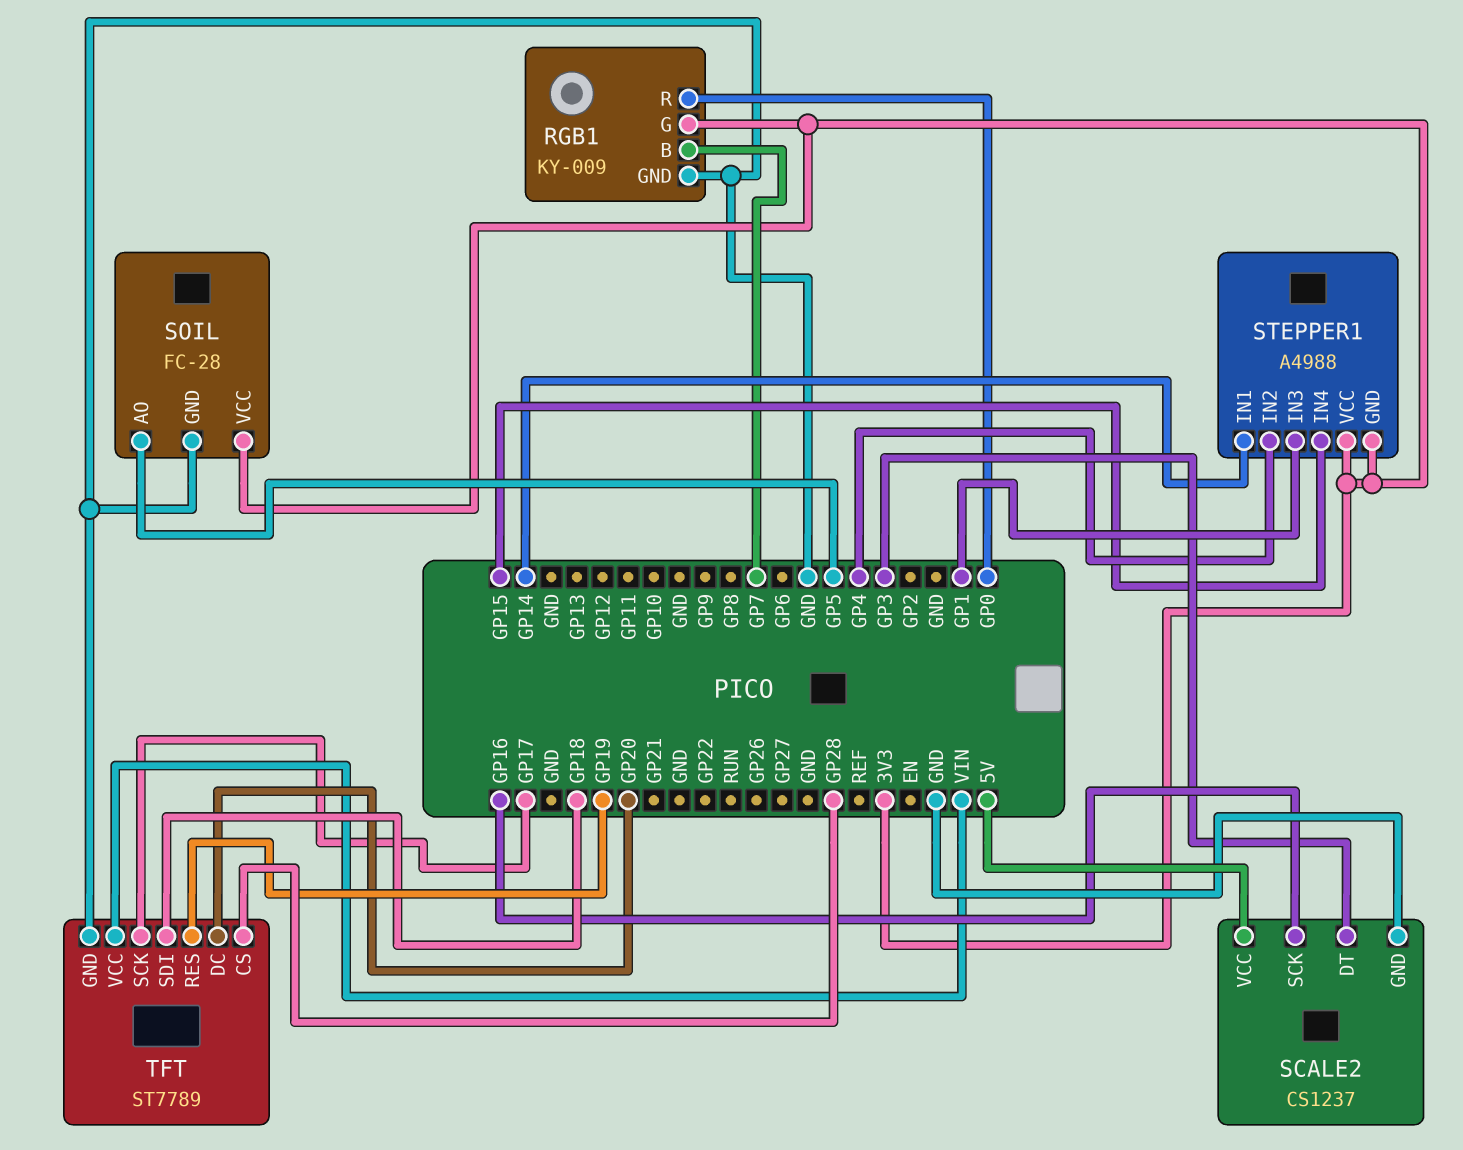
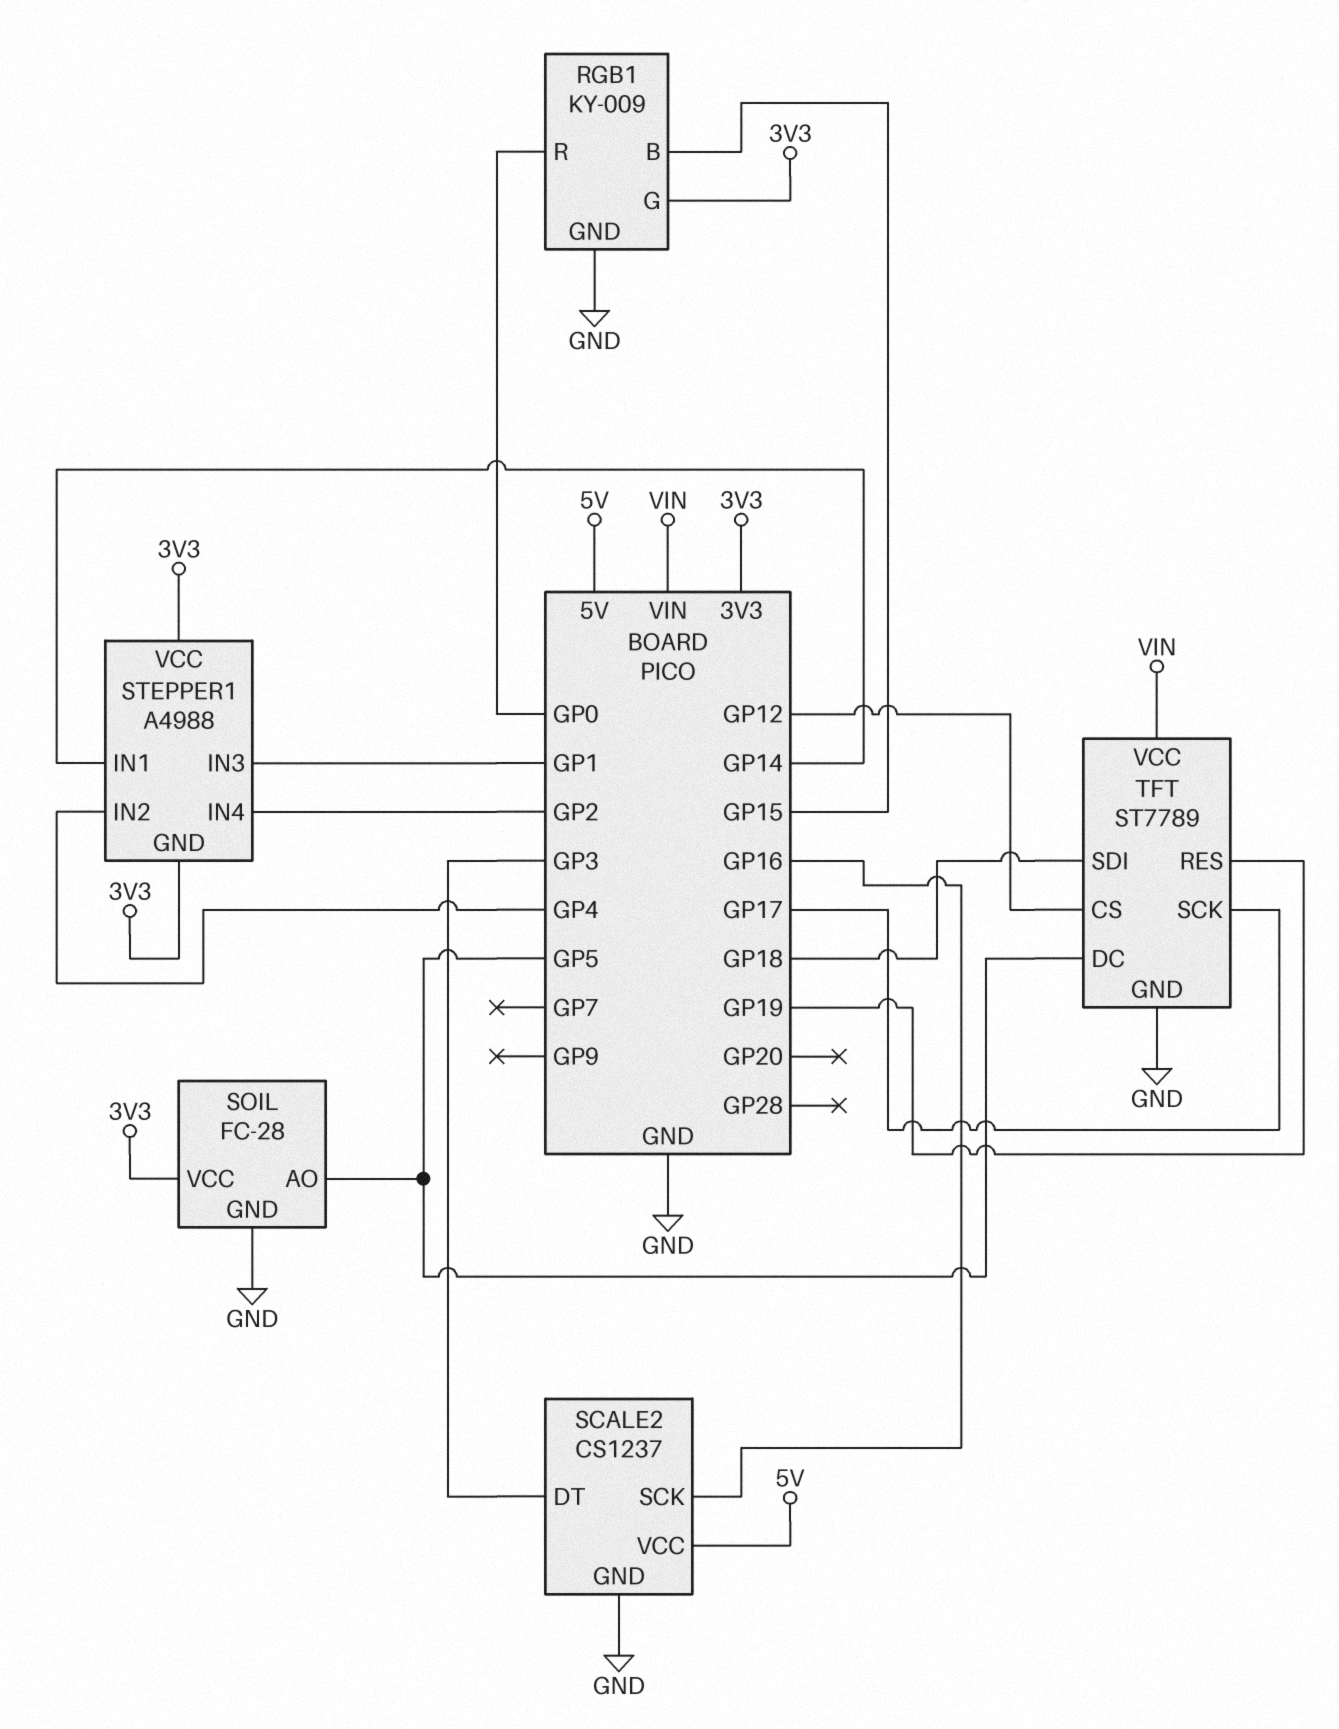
RGB1 pin B: GP7 -> GP15
STEPPER1 pin IN4: GP15 -> GP2
TFT pin CS: GP28 -> GP12
TFT pin DC: GP20 -> GP5

